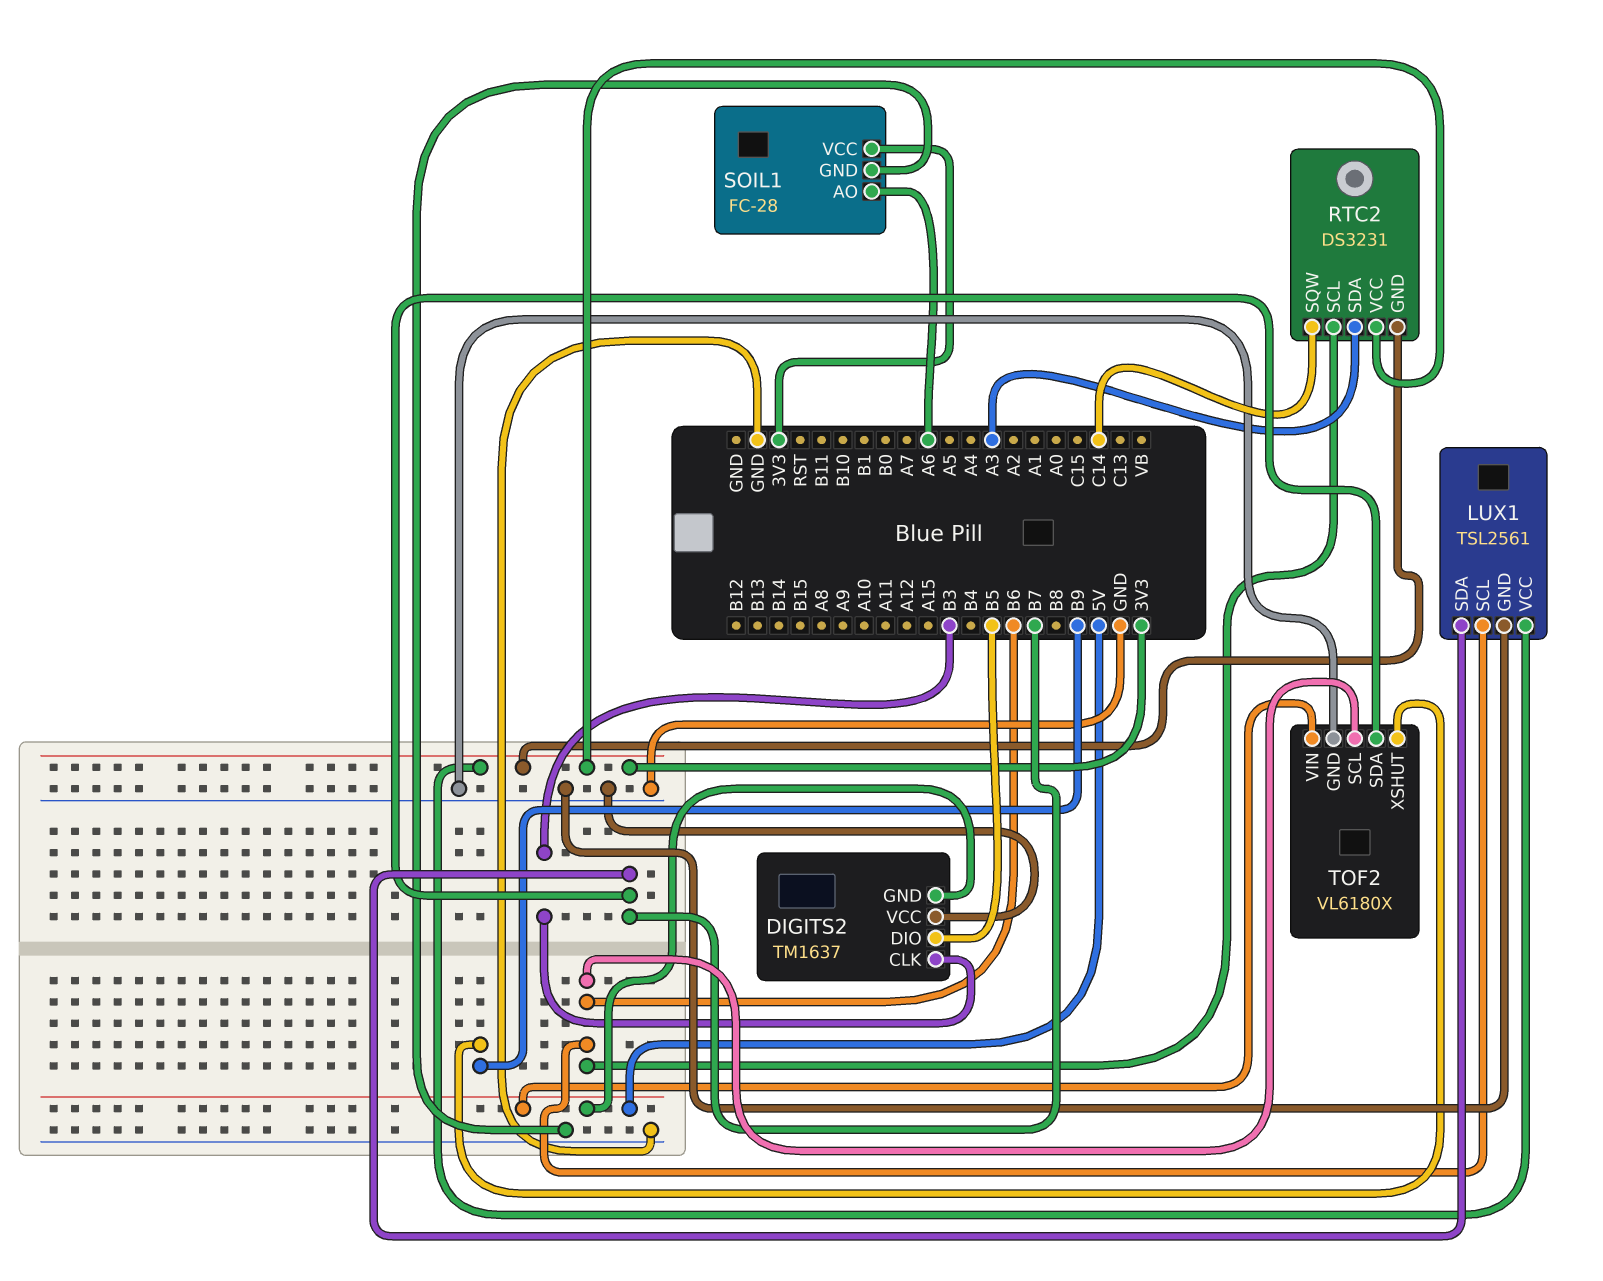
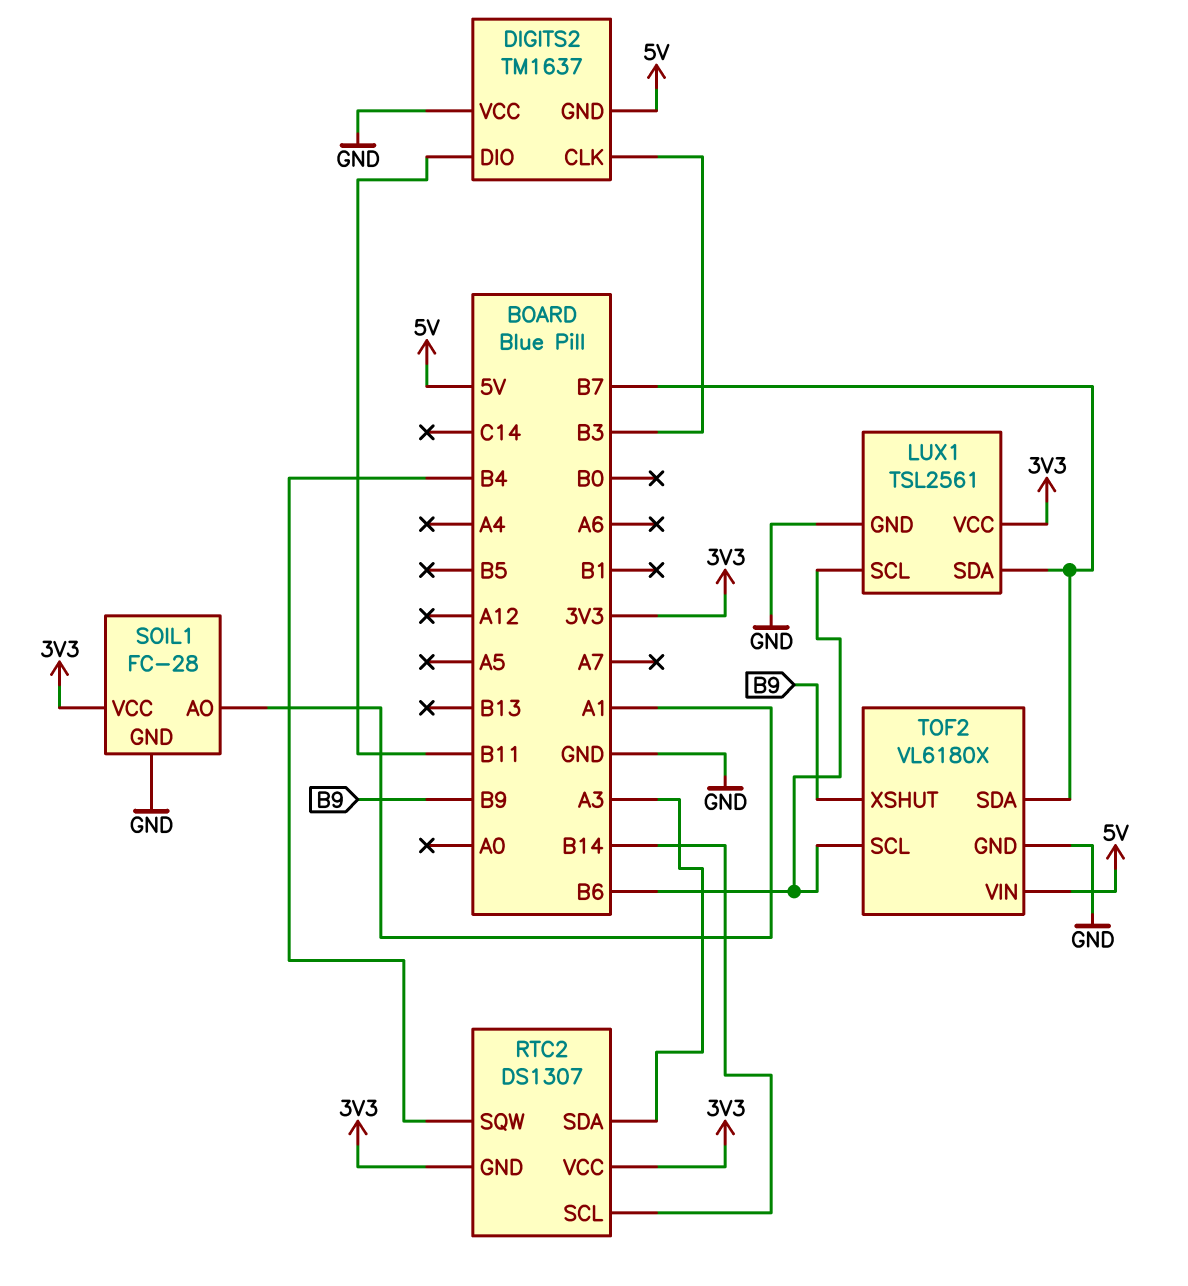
DIGITS2 pin DIO: B5 -> B11
RTC2: DS3231 -> DS1307
RTC2 pin SCL: B6 -> B14
RTC2 pin SQW: C14 -> B4
SOIL1 pin AO: A6 -> A1

